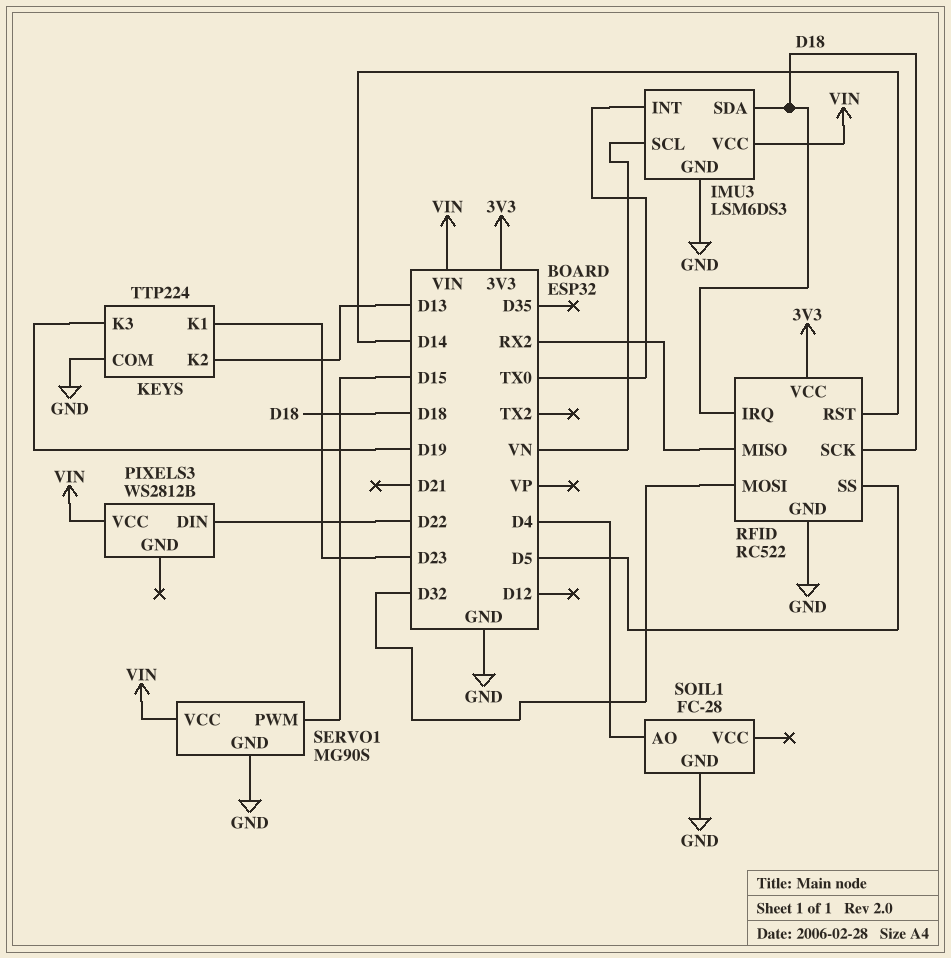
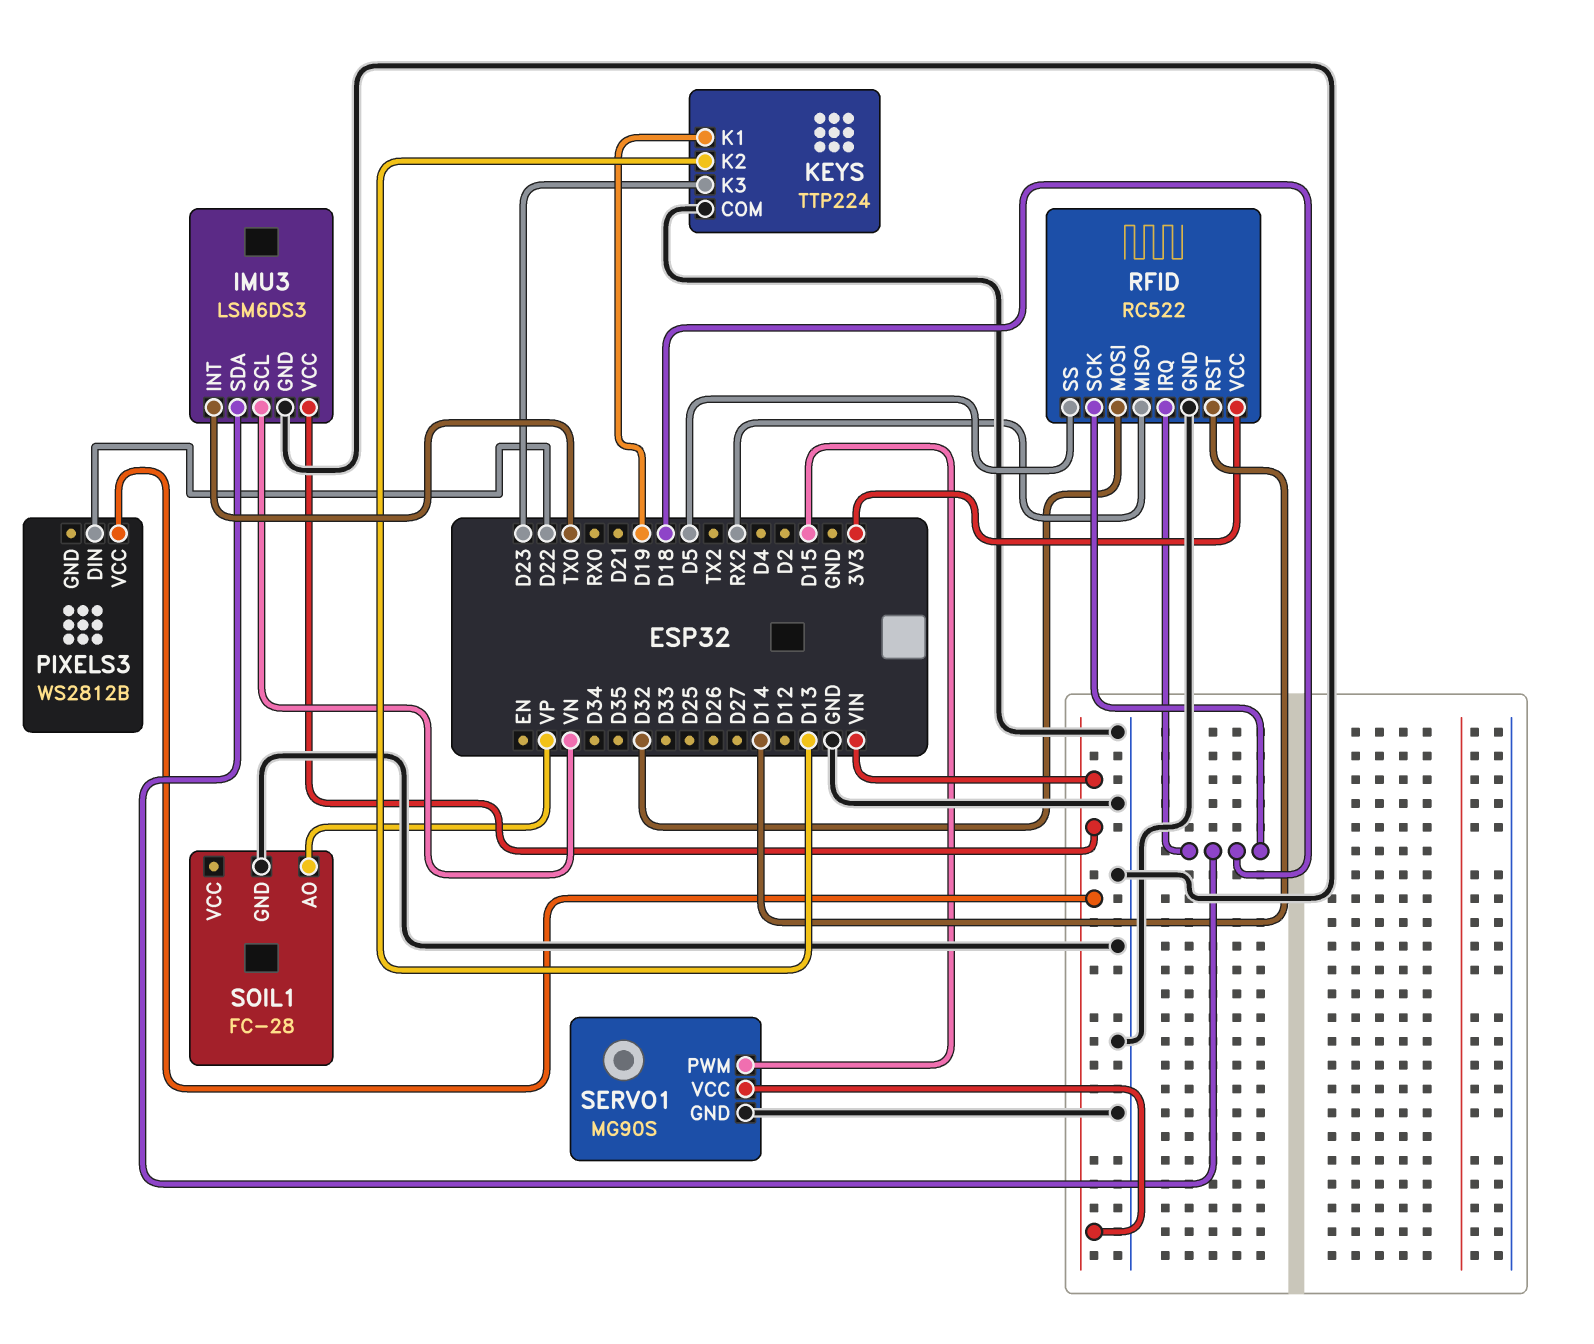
KEYS pin K1: D23 -> D19
KEYS pin K3: D19 -> D23
SOIL1 pin AO: D4 -> VP

